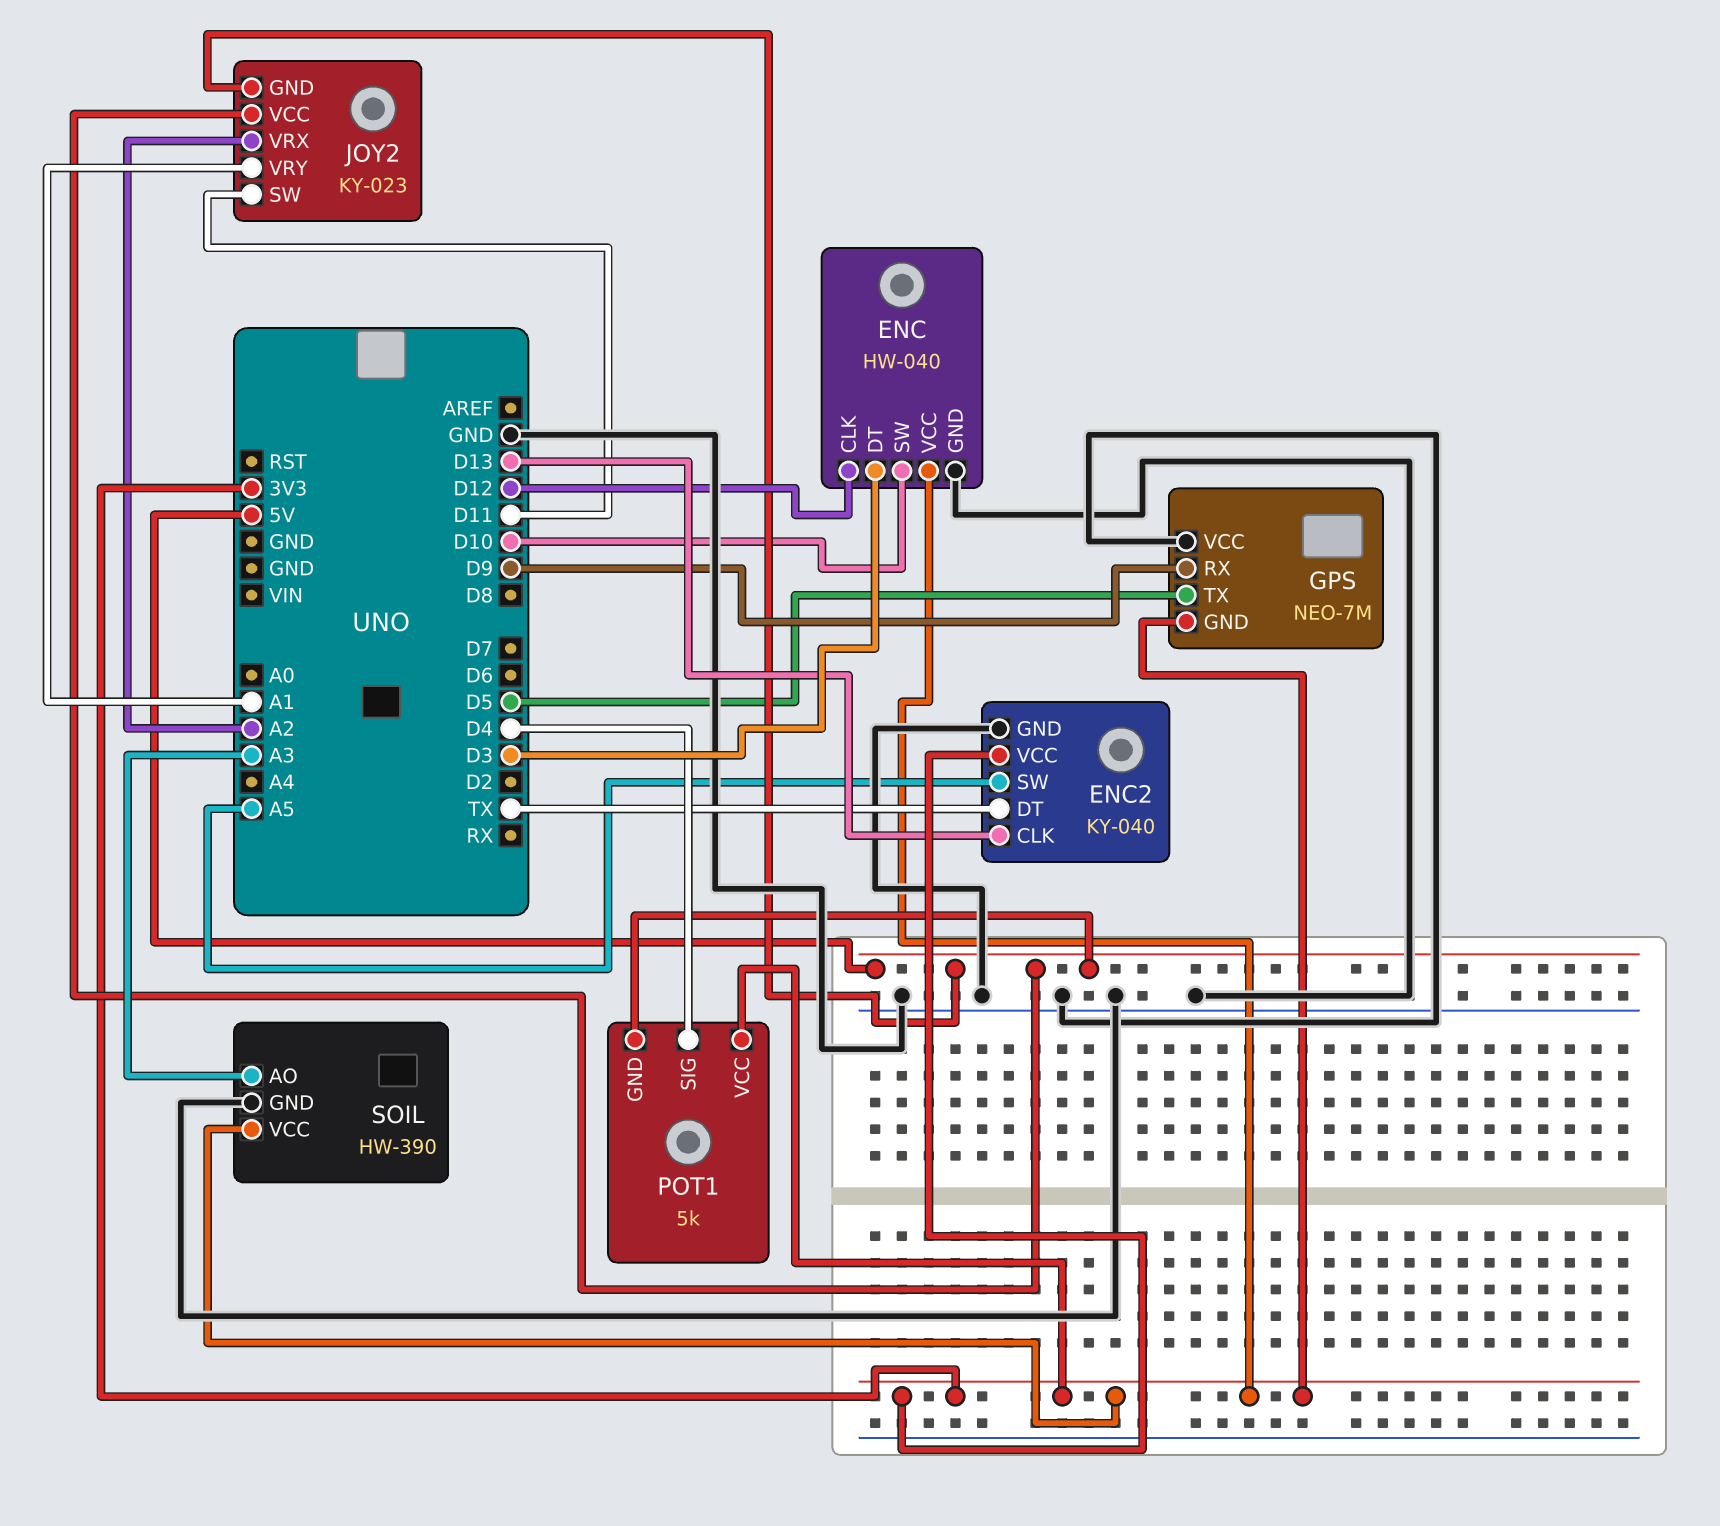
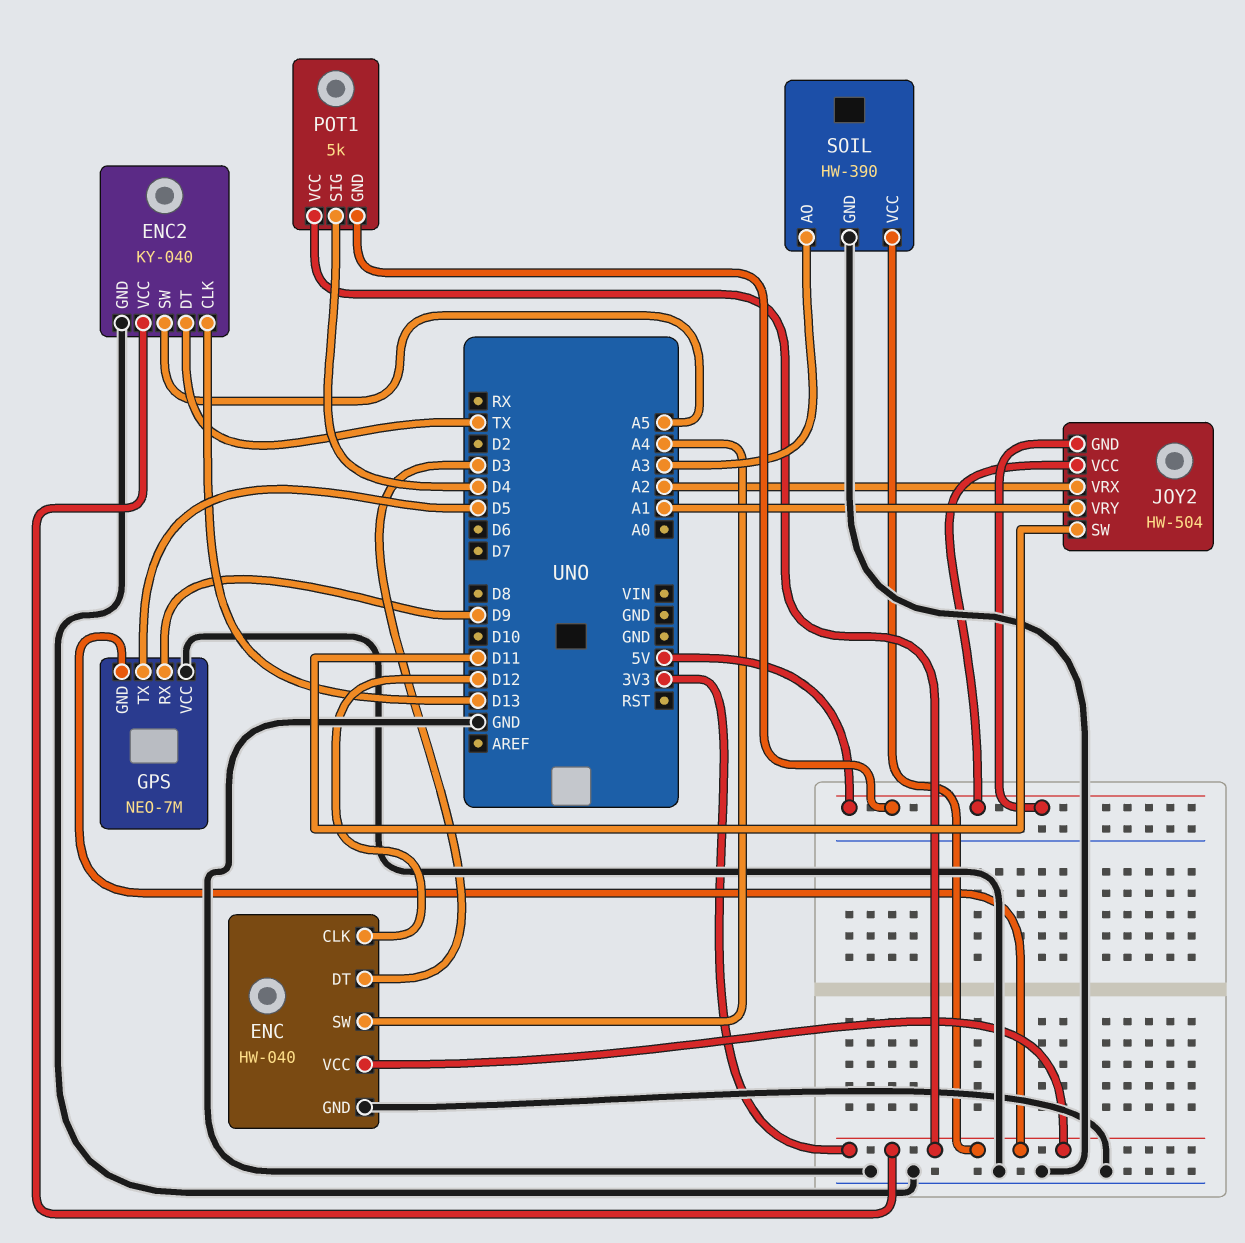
ENC pin SW: D10 -> A4
JOY2: KY-023 -> HW-504

